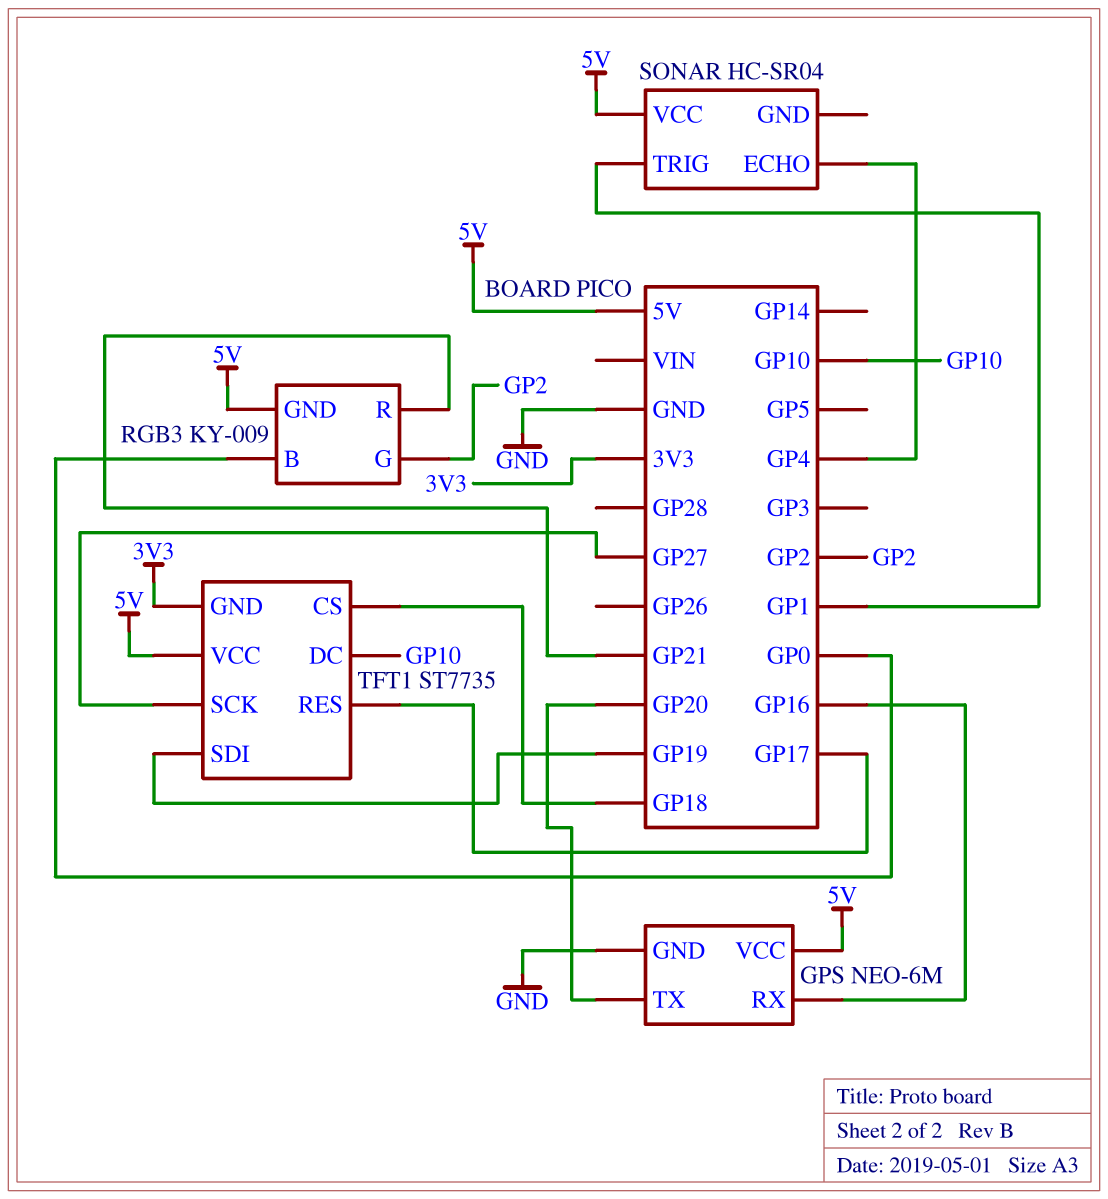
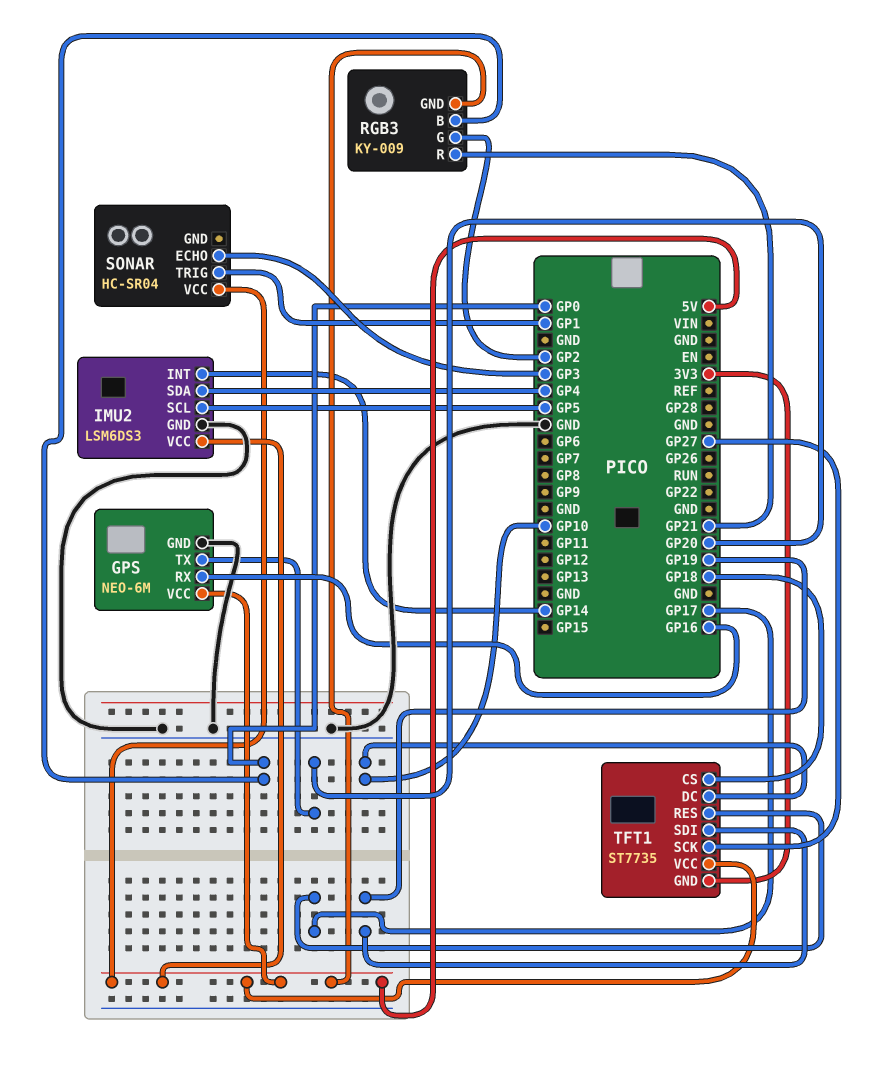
IMU2: none -> LSM6DS3
IMU2 pin GND: none -> GND
IMU2 pin INT: none -> GP14
IMU2 pin SCL: none -> GP5
IMU2 pin SDA: none -> GP4
IMU2 pin VCC: none -> 5V
SONAR pin ECHO: GP4 -> GP3

